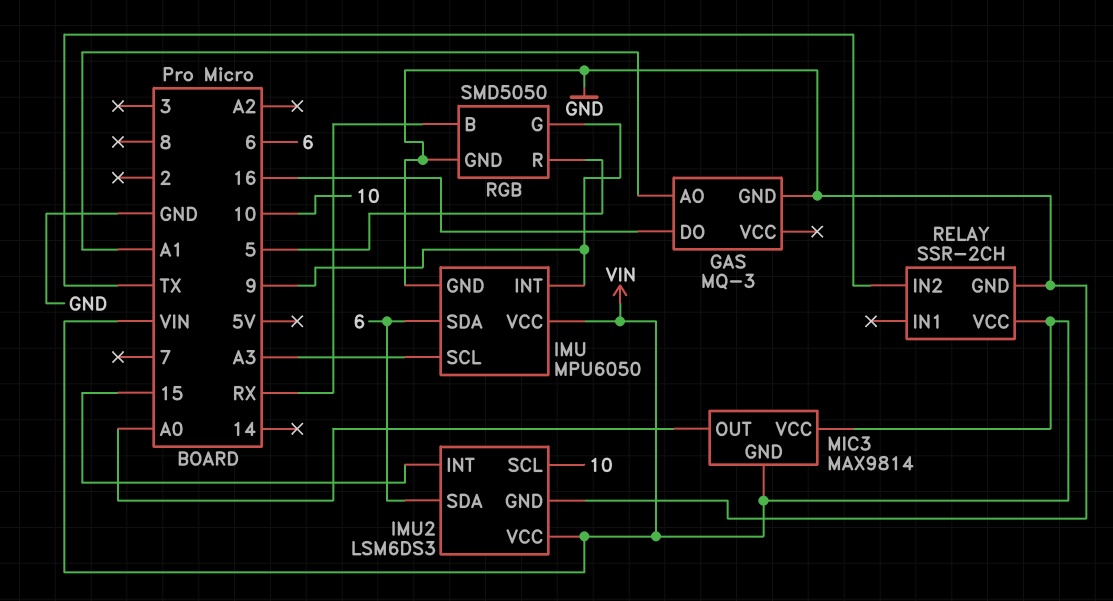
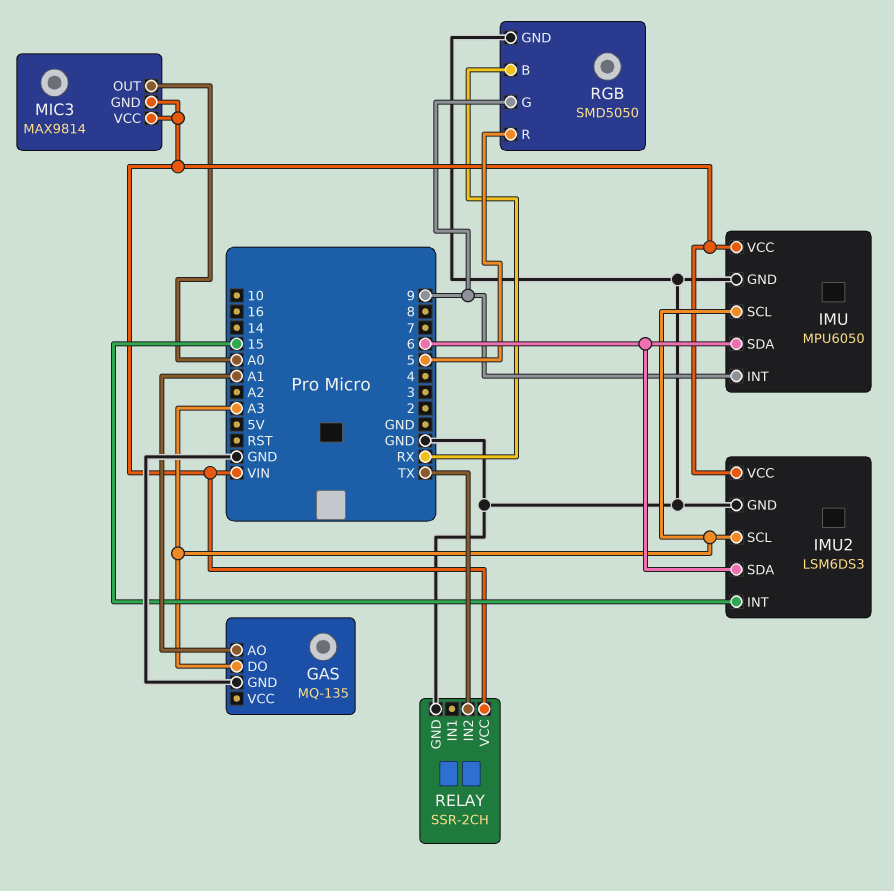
GAS: MQ-3 -> MQ-135
GAS pin DO: 16 -> A3
IMU2 pin SCL: 10 -> A3

